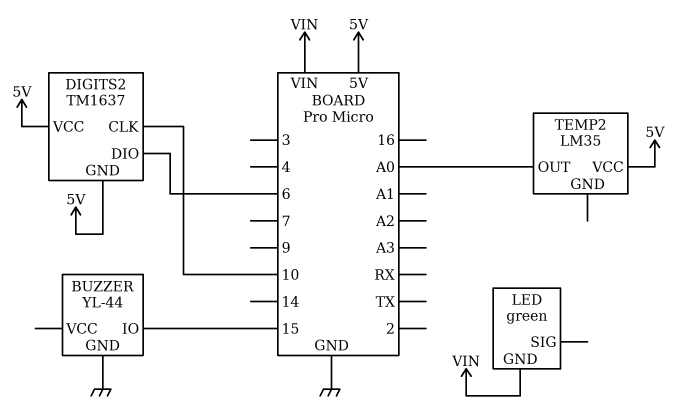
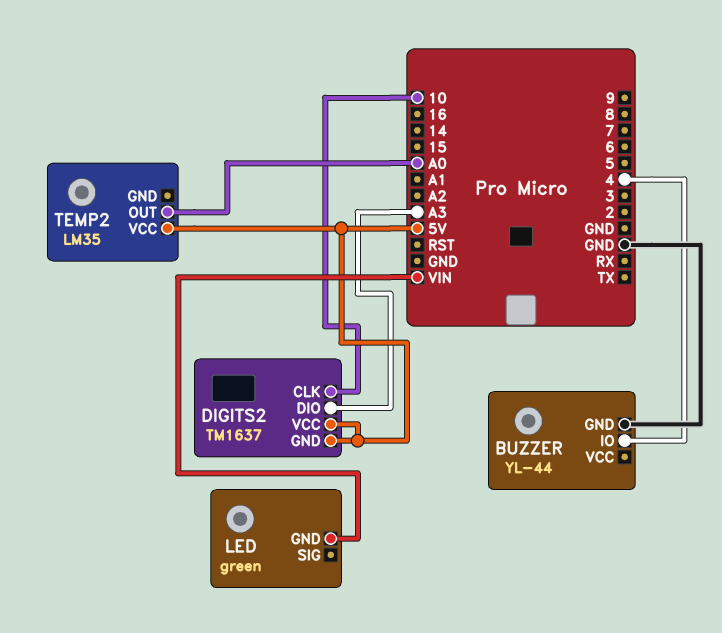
BUZZER pin IO: 15 -> 4
DIGITS2 pin DIO: 6 -> A3

